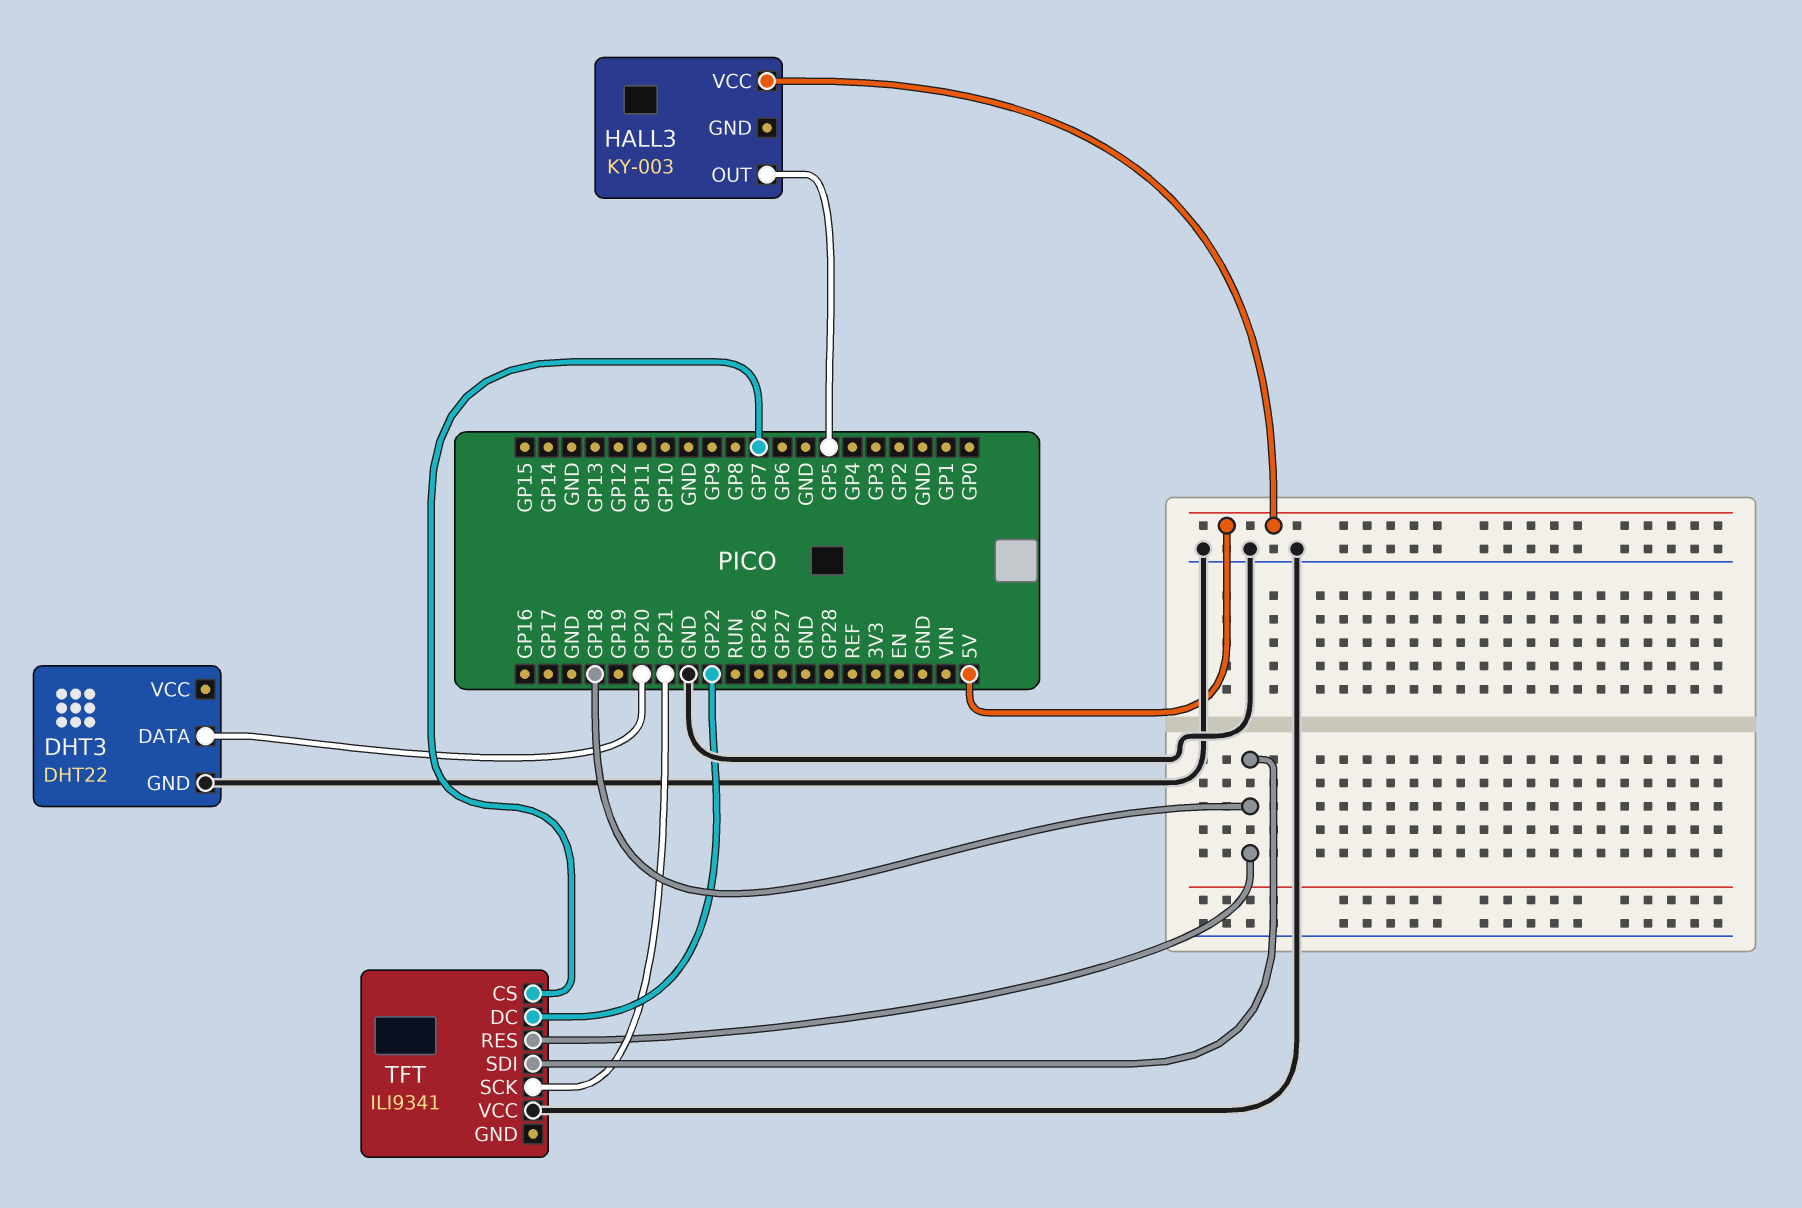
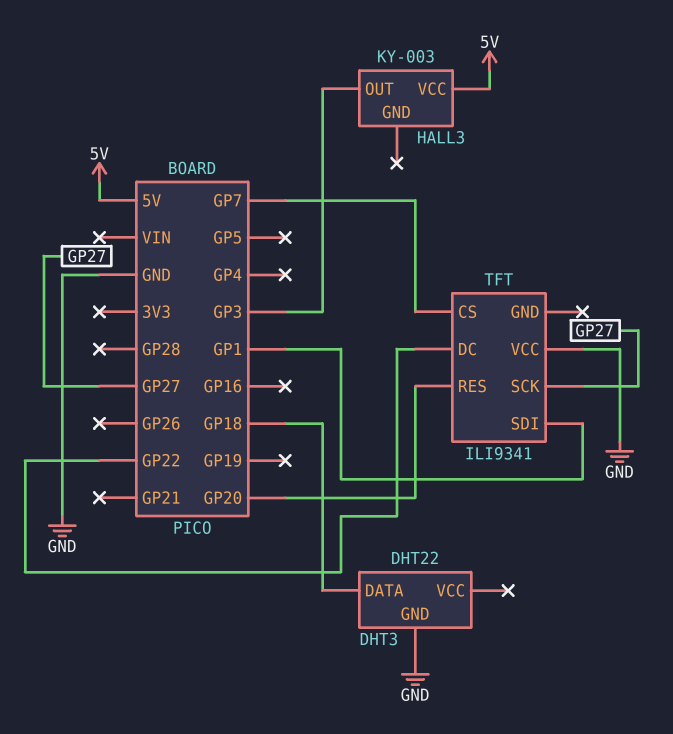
DHT3 pin DATA: GP20 -> GP18
HALL3 pin OUT: GP5 -> GP3
TFT pin RES: GP18 -> GP20
TFT pin SCK: GP21 -> GP27
TFT pin SDI: GP18 -> GP1

